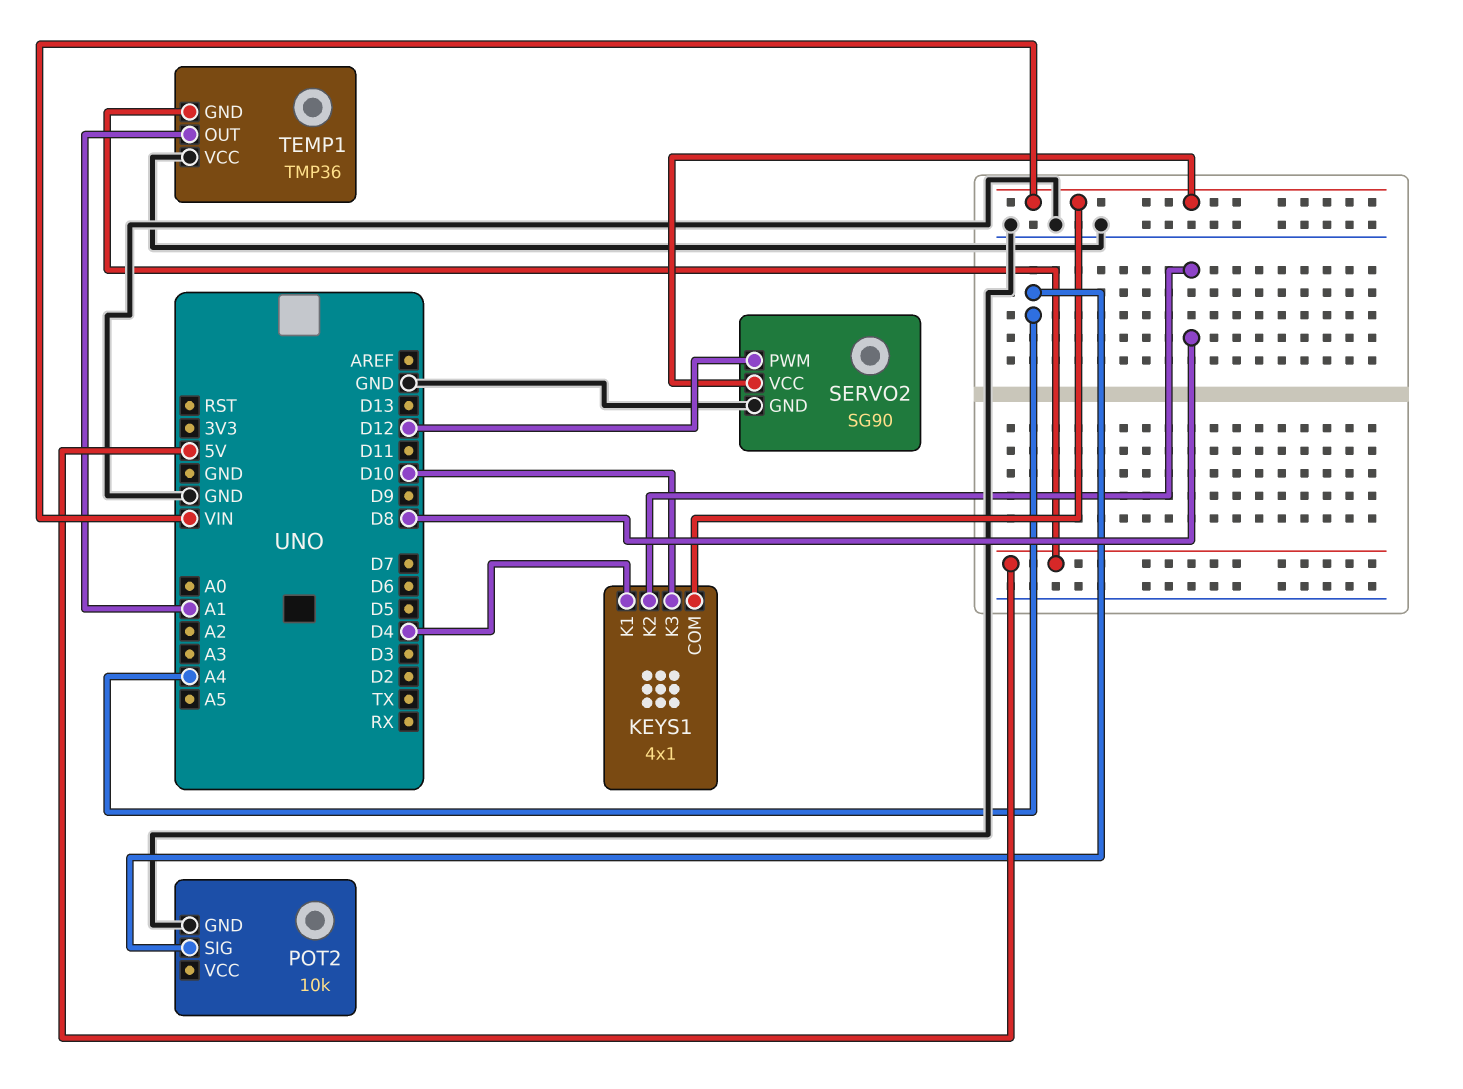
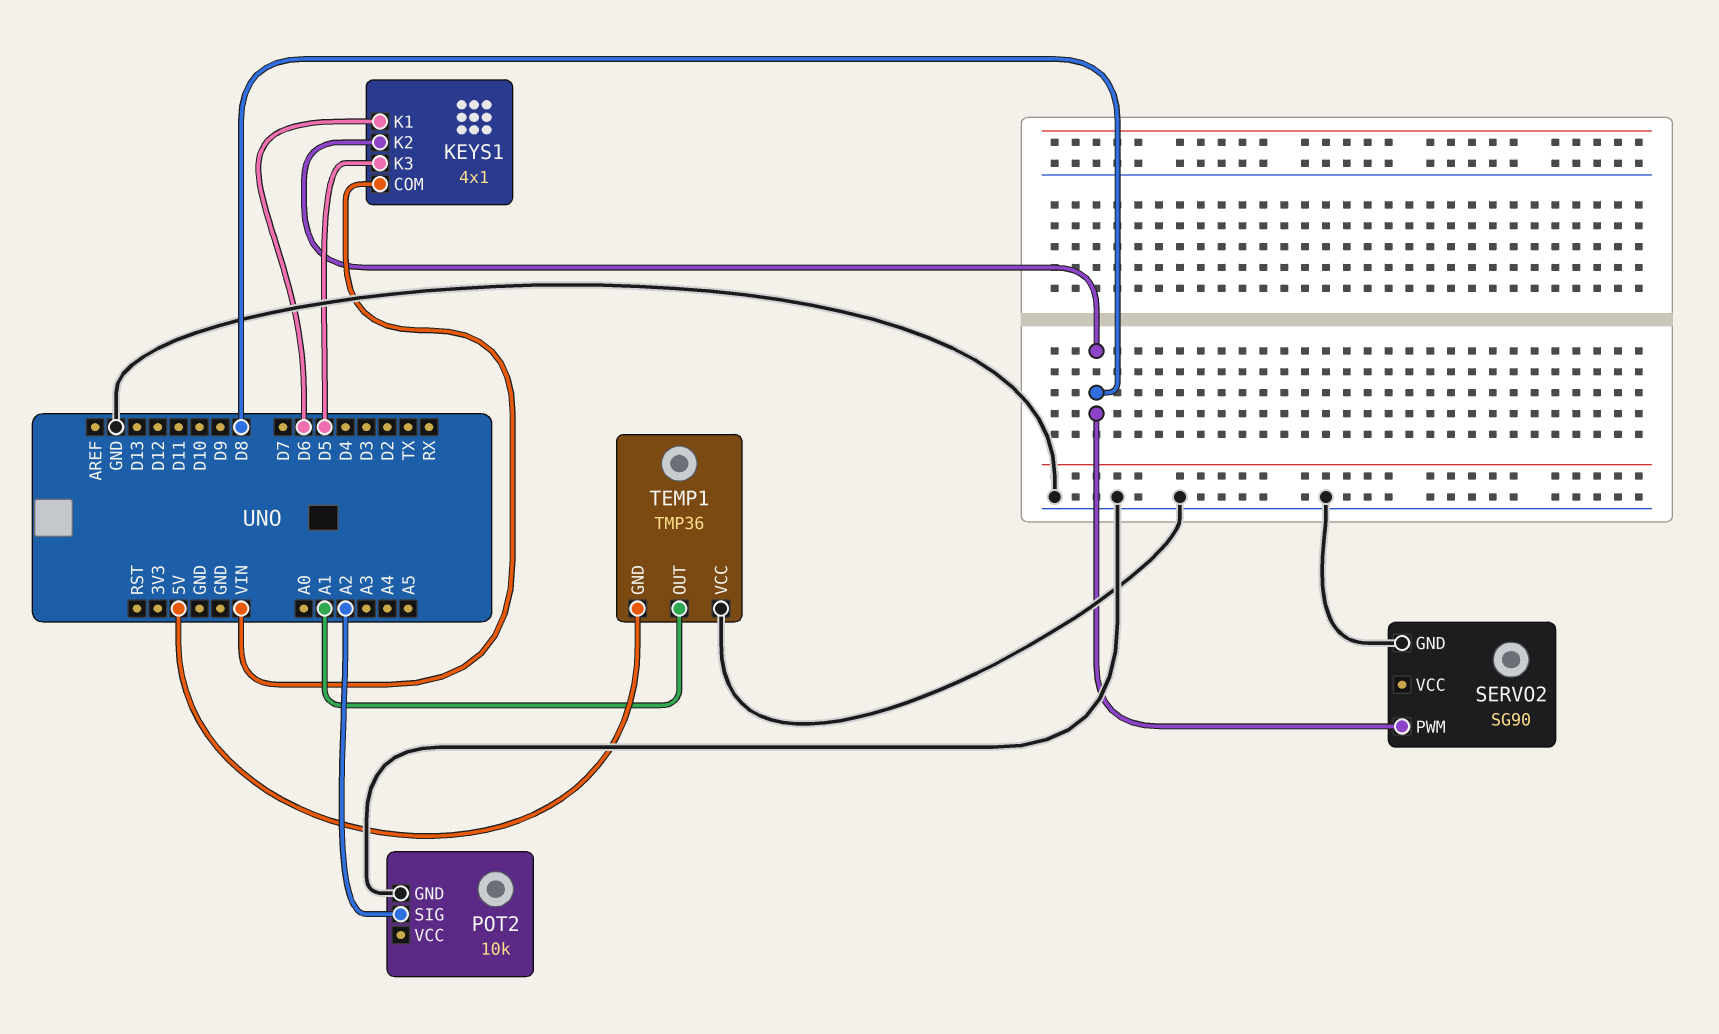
KEYS1 pin K1: D4 -> D6
KEYS1 pin K3: D10 -> D5
POT2 pin SIG: A4 -> A2
SERVO2 pin PWM: D12 -> D8
SERVO2 pin VCC: VIN -> none

